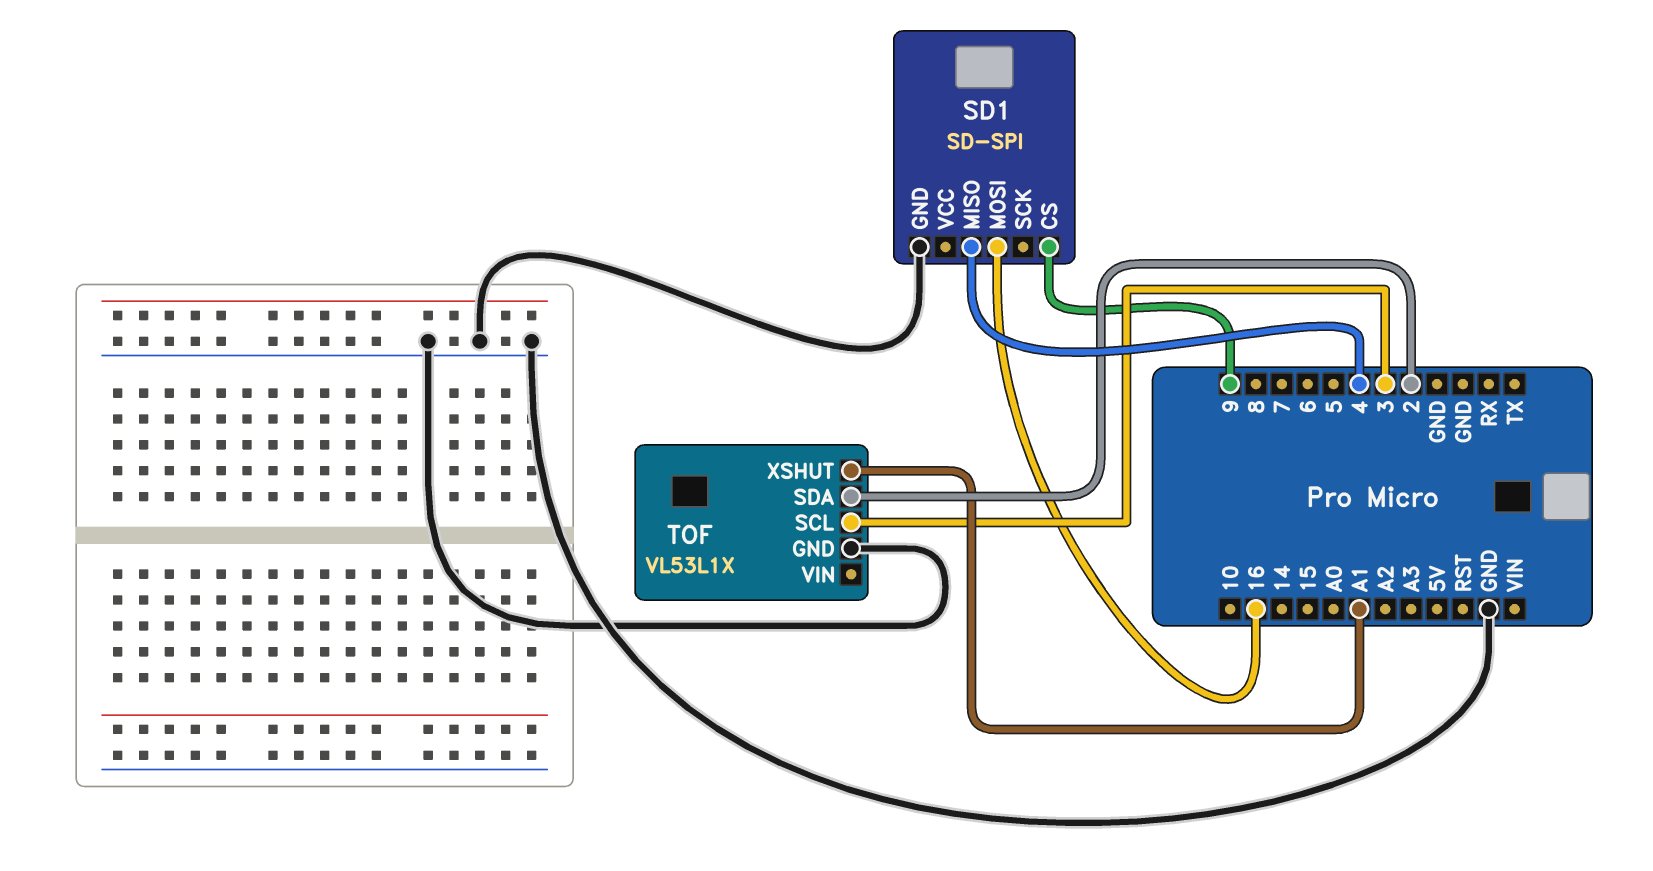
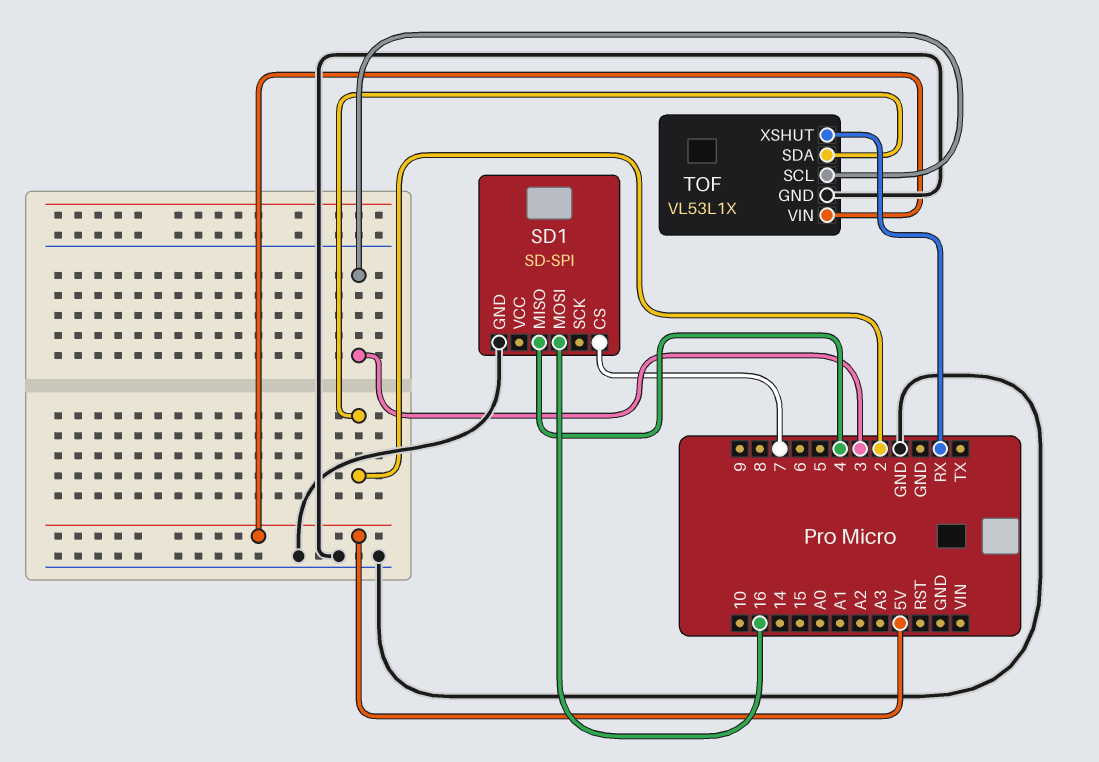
SD1 pin CS: 9 -> 7
TOF pin VIN: none -> 5V
TOF pin XSHUT: A1 -> RX

